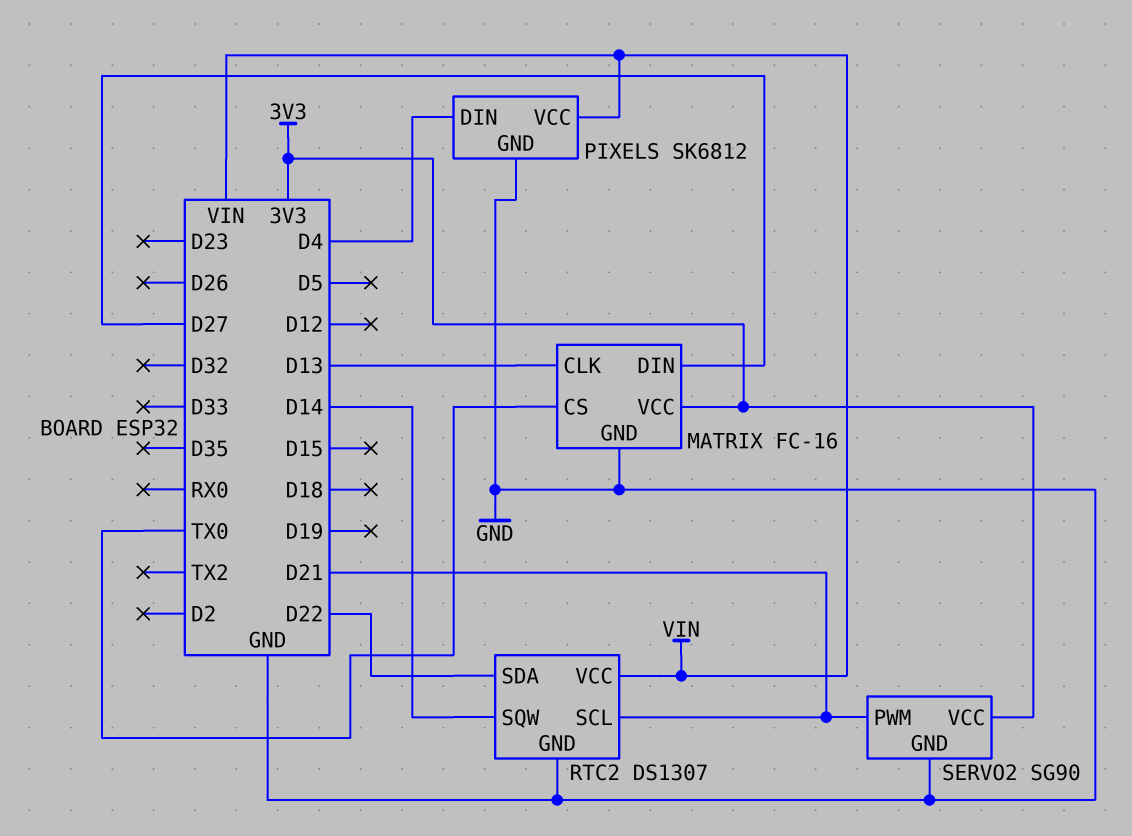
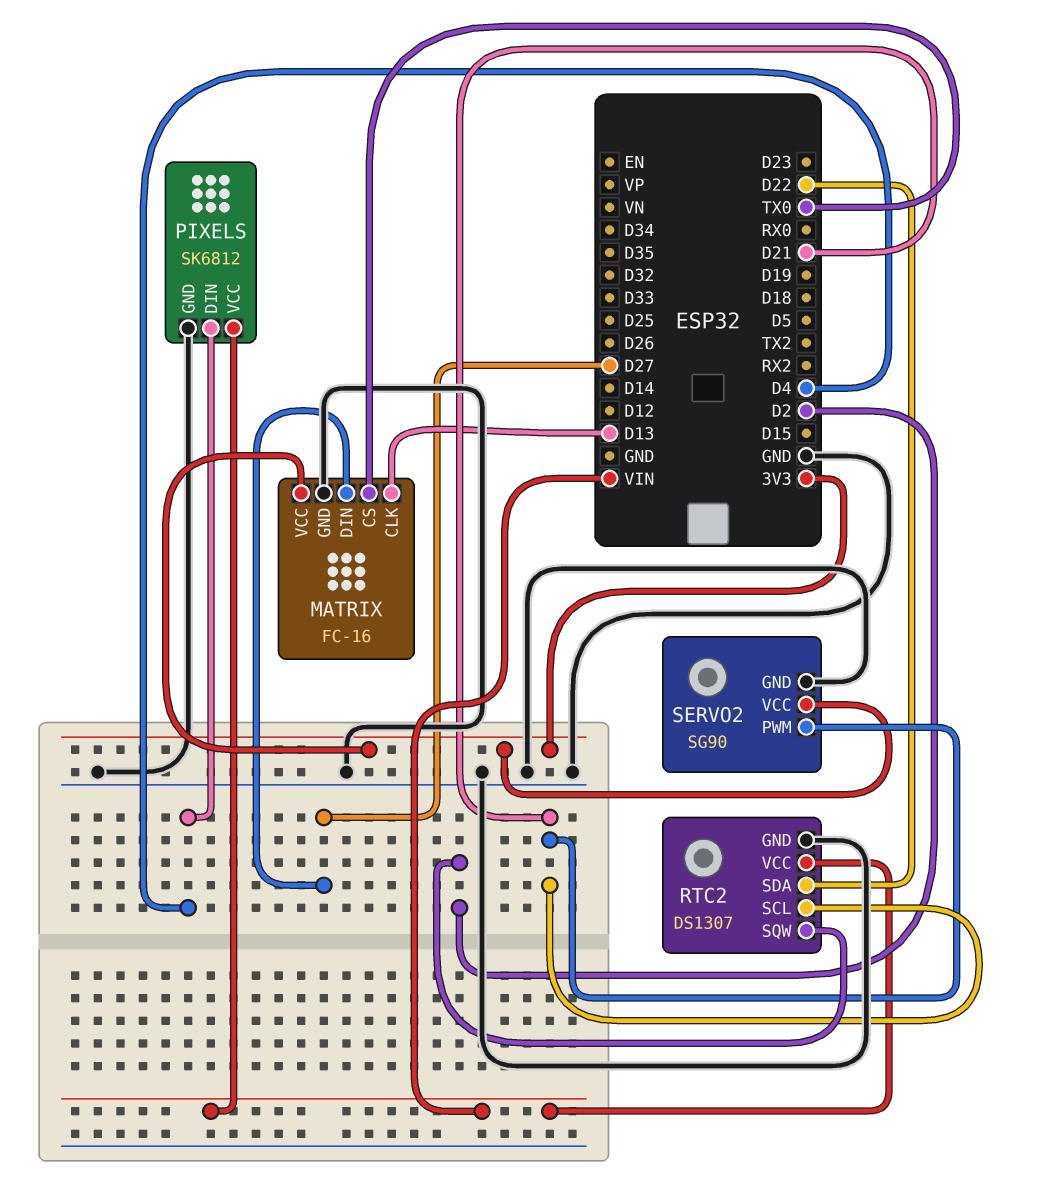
RTC2 pin SQW: D14 -> D2

